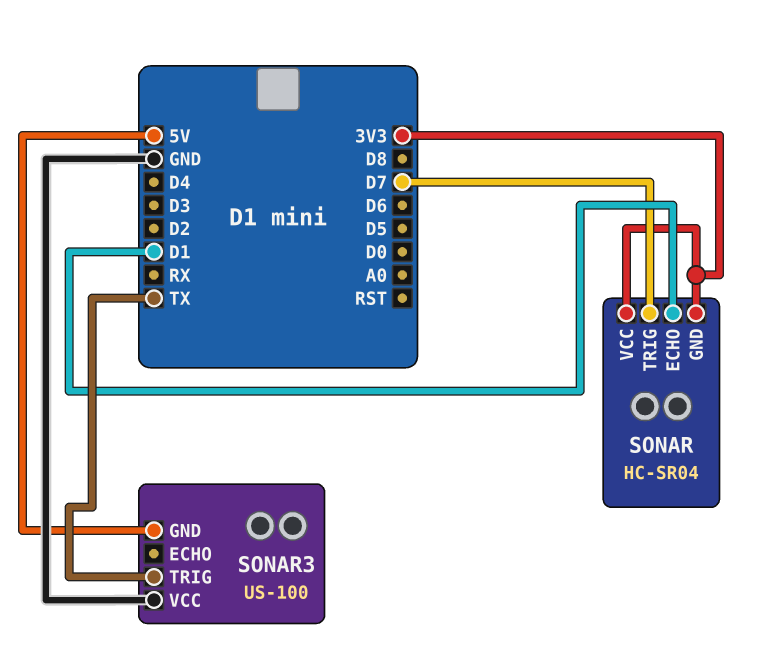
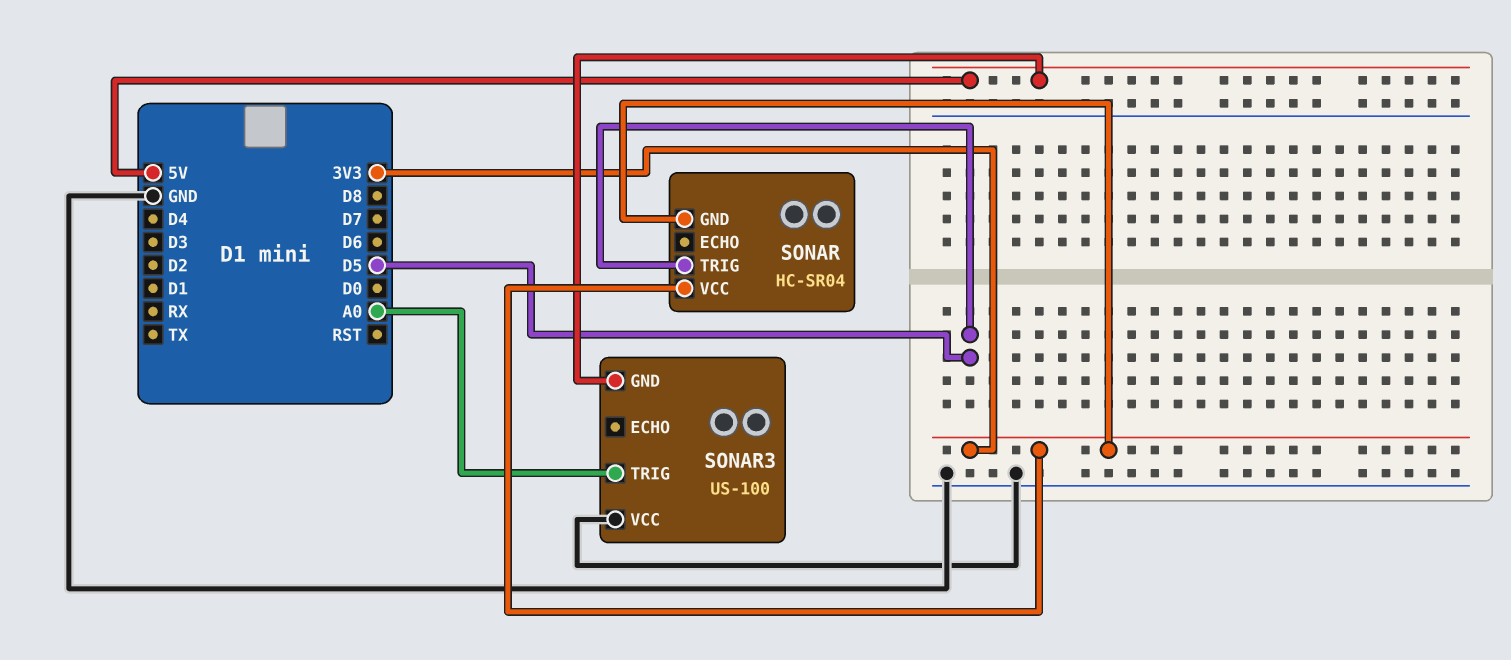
SONAR pin ECHO: D1 -> none
SONAR pin TRIG: D7 -> D5
SONAR3 pin TRIG: TX -> A0

